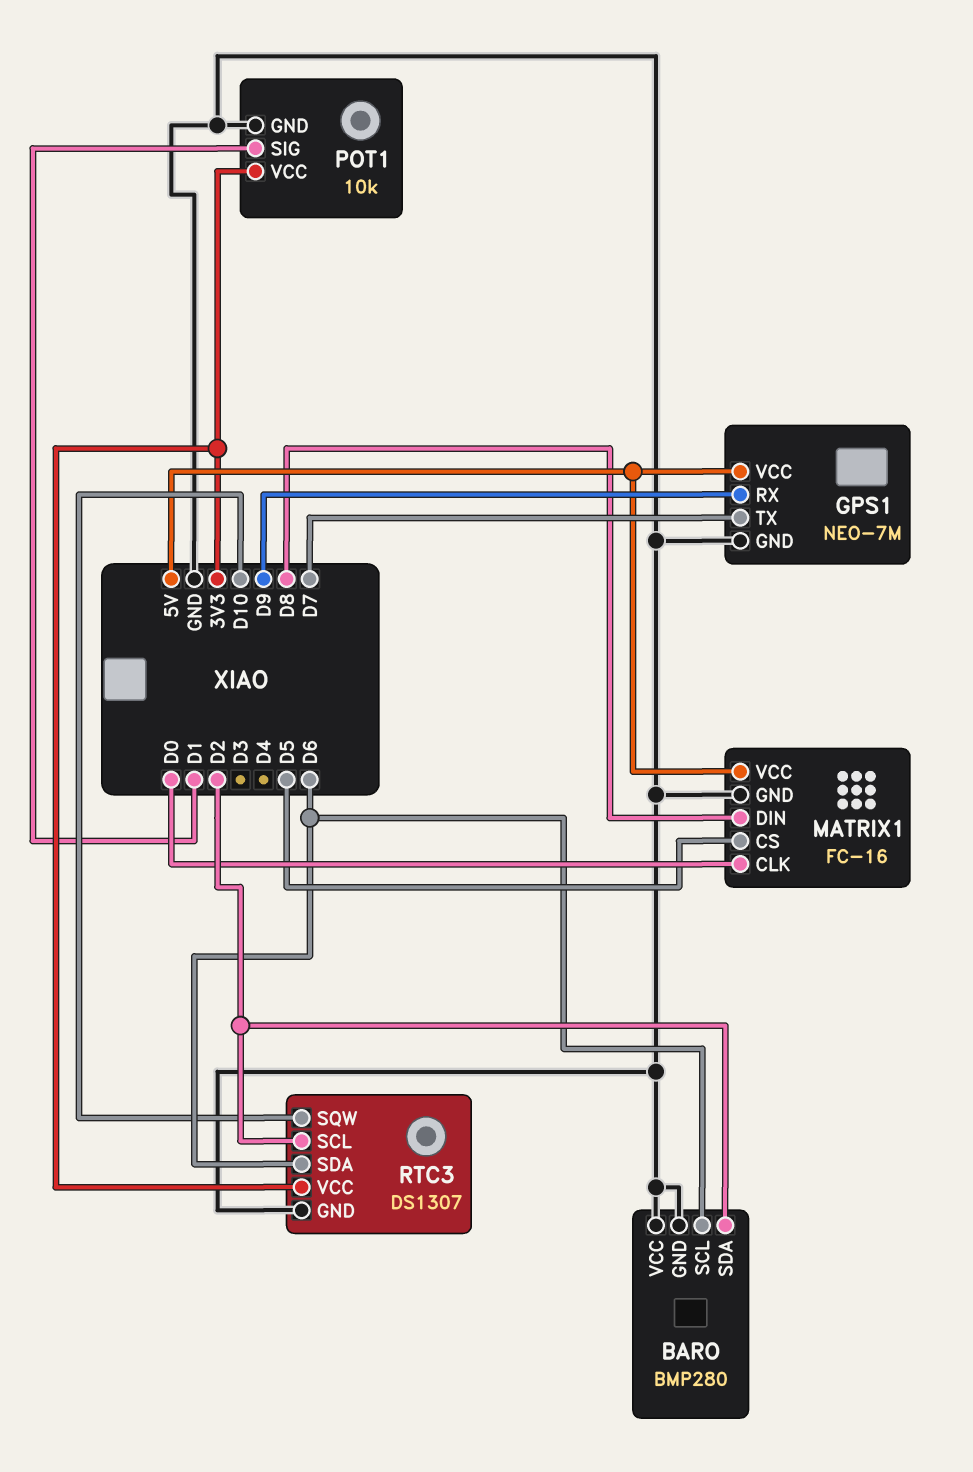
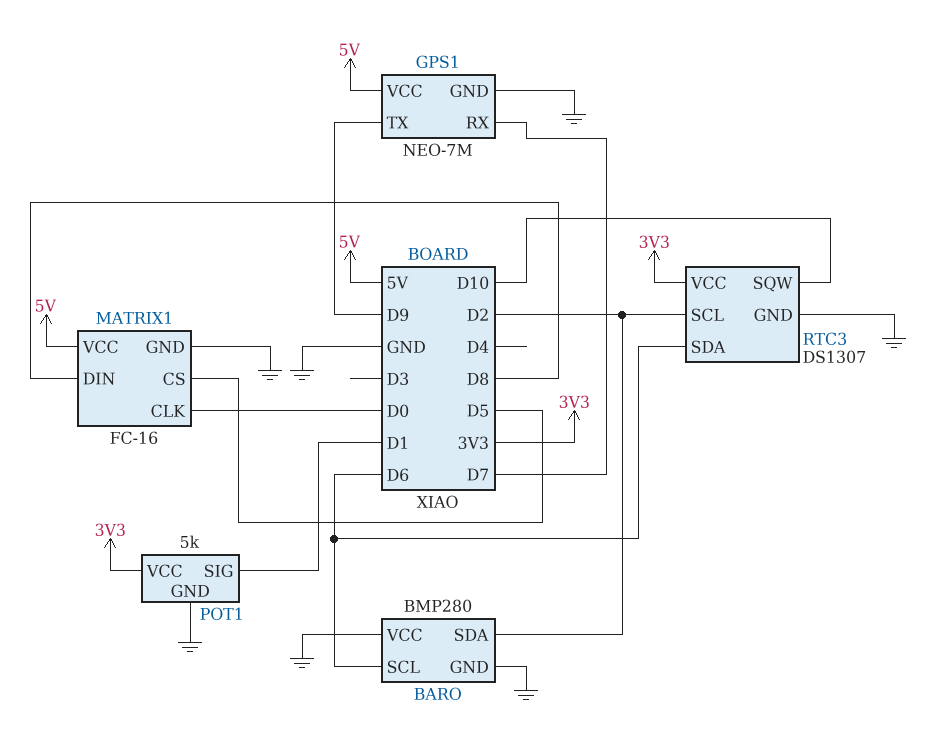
GPS1 pin RX: D9 -> D7
GPS1 pin TX: D7 -> D9
POT1: 10k -> 5k

